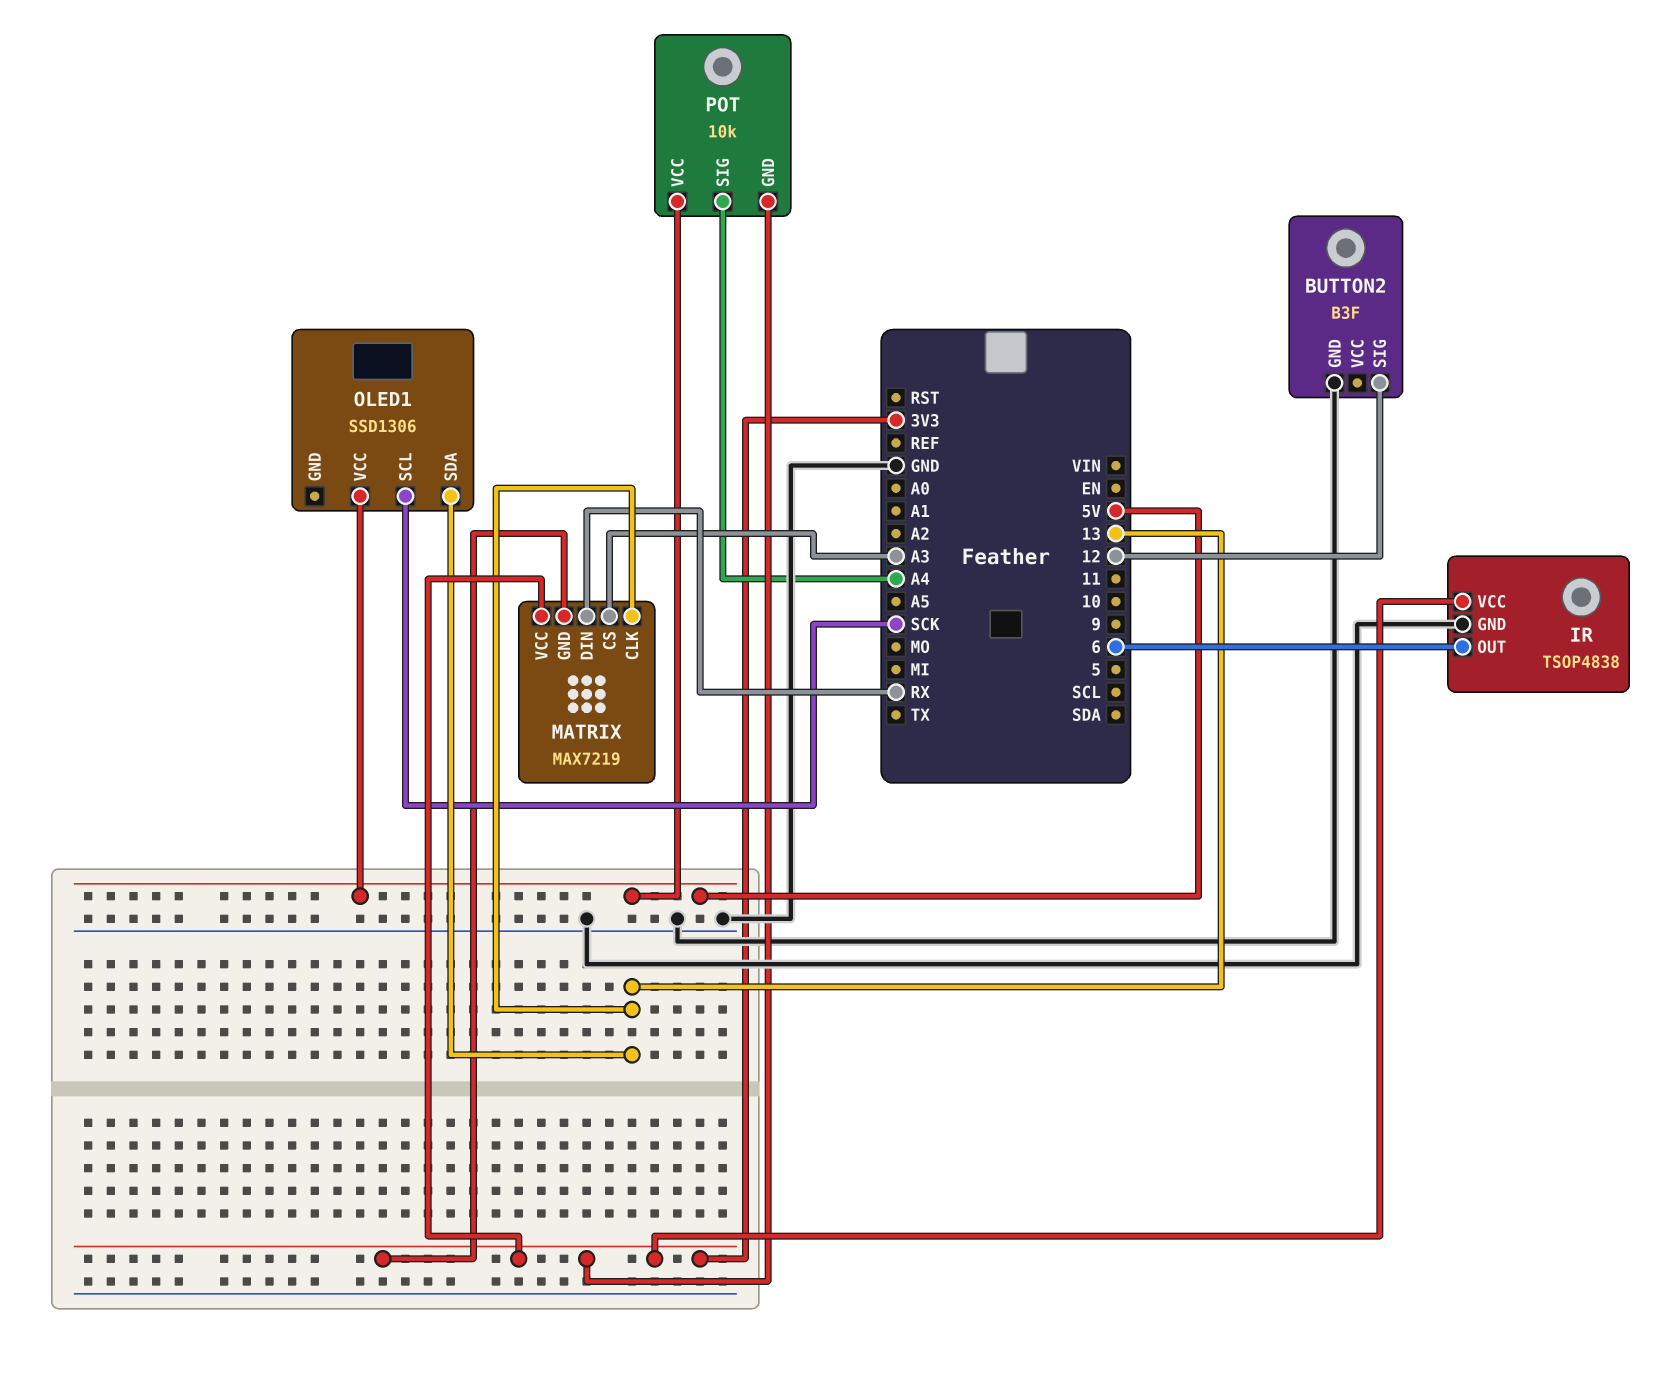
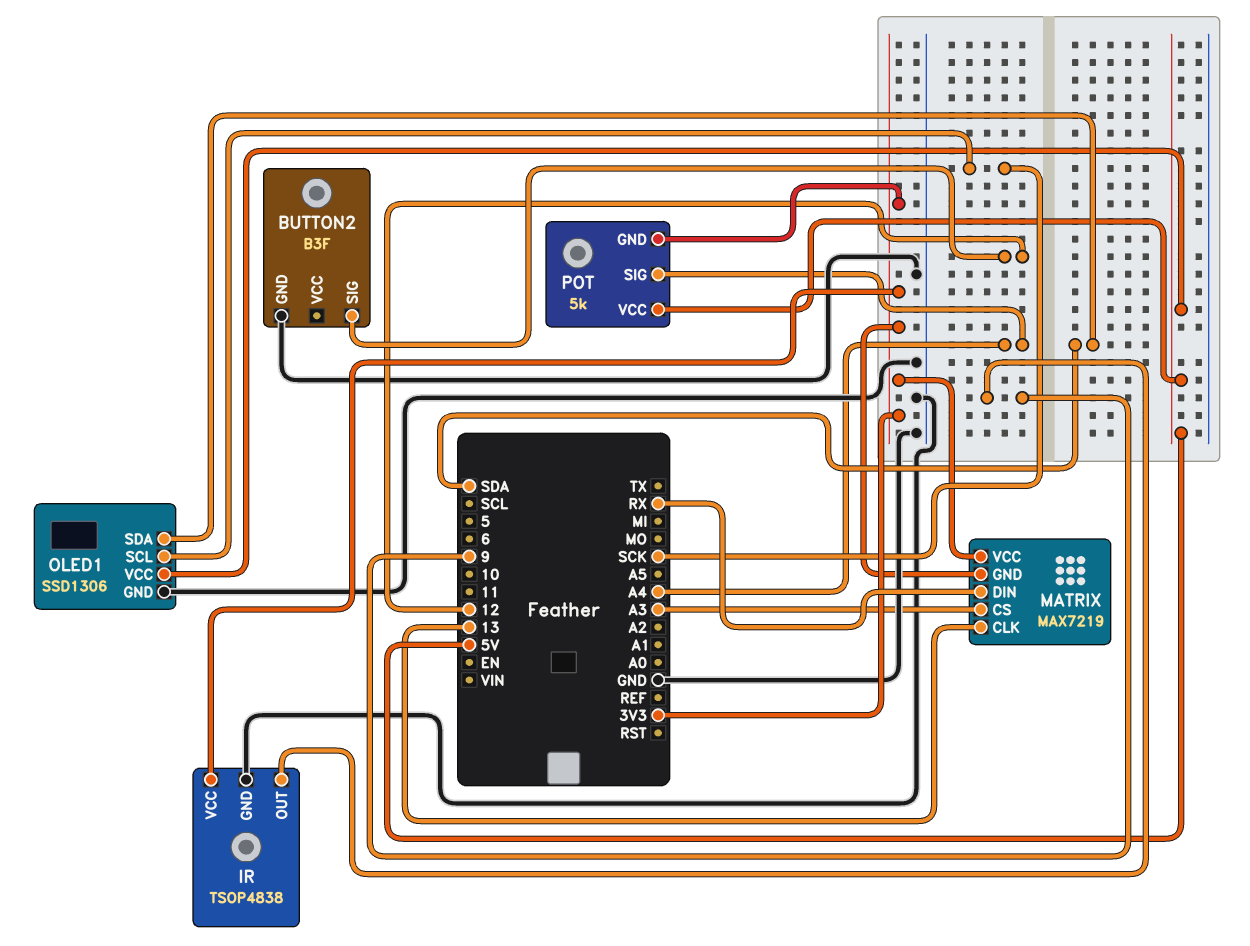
IR pin OUT: 6 -> 9
OLED1 pin GND: none -> GND
OLED1 pin SDA: 13 -> SDA
POT: 10k -> 5k

